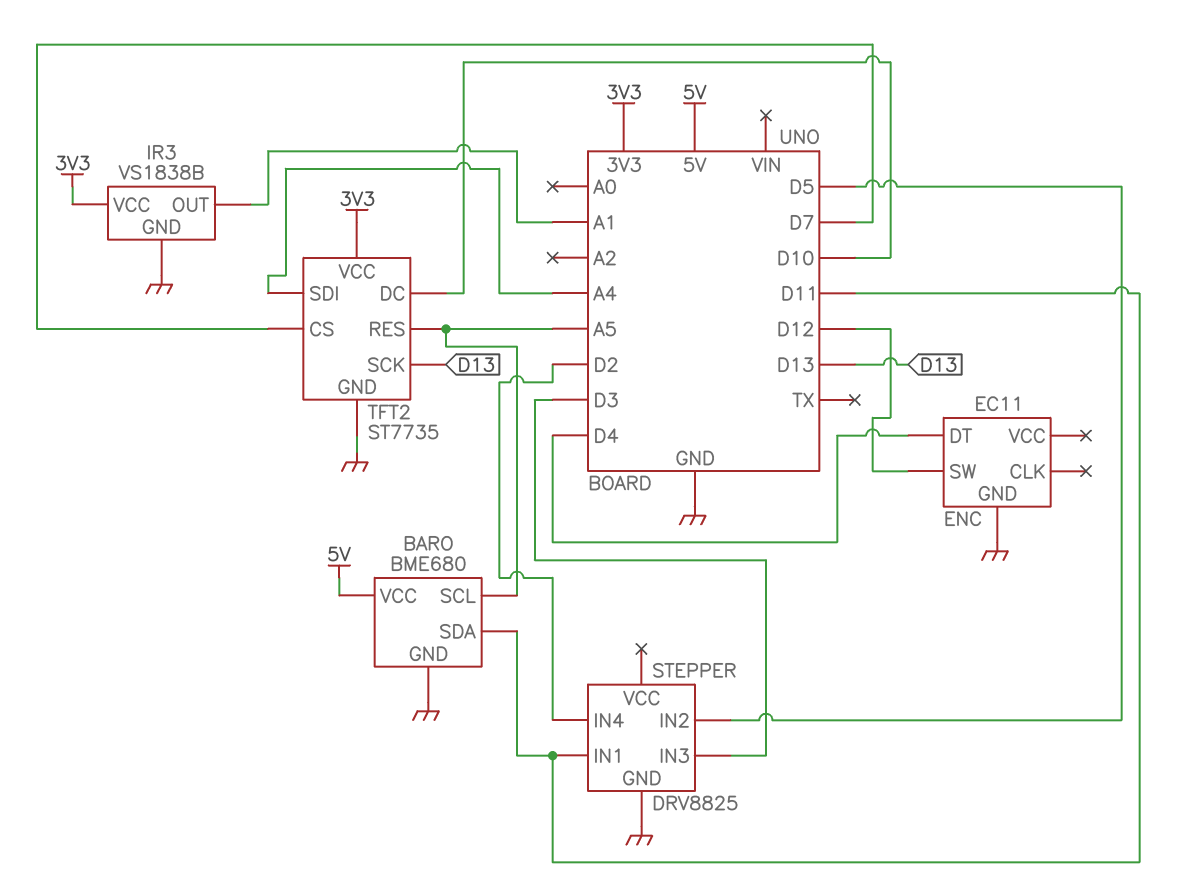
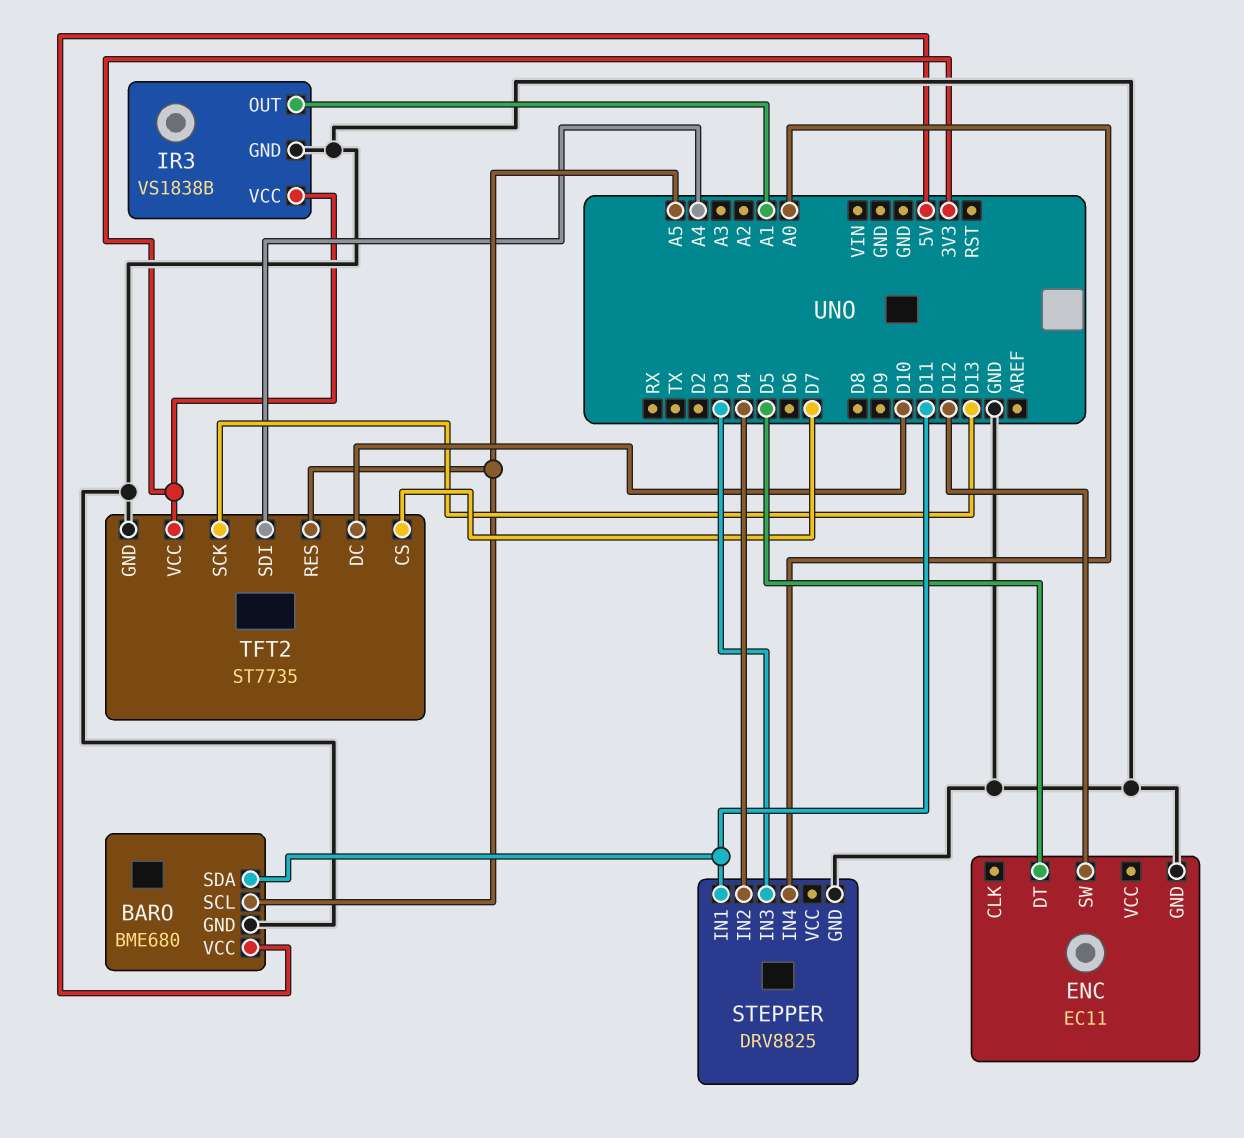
ENC pin DT: D4 -> D5
STEPPER pin IN2: D5 -> D4
STEPPER pin IN4: D2 -> A0

